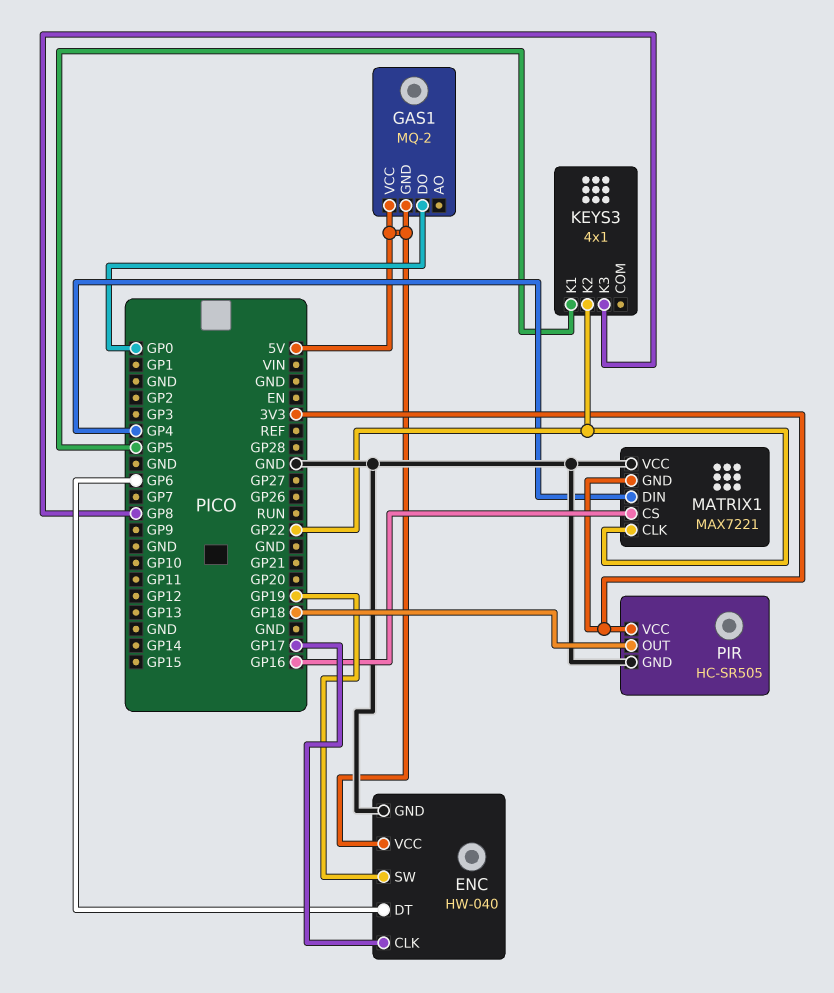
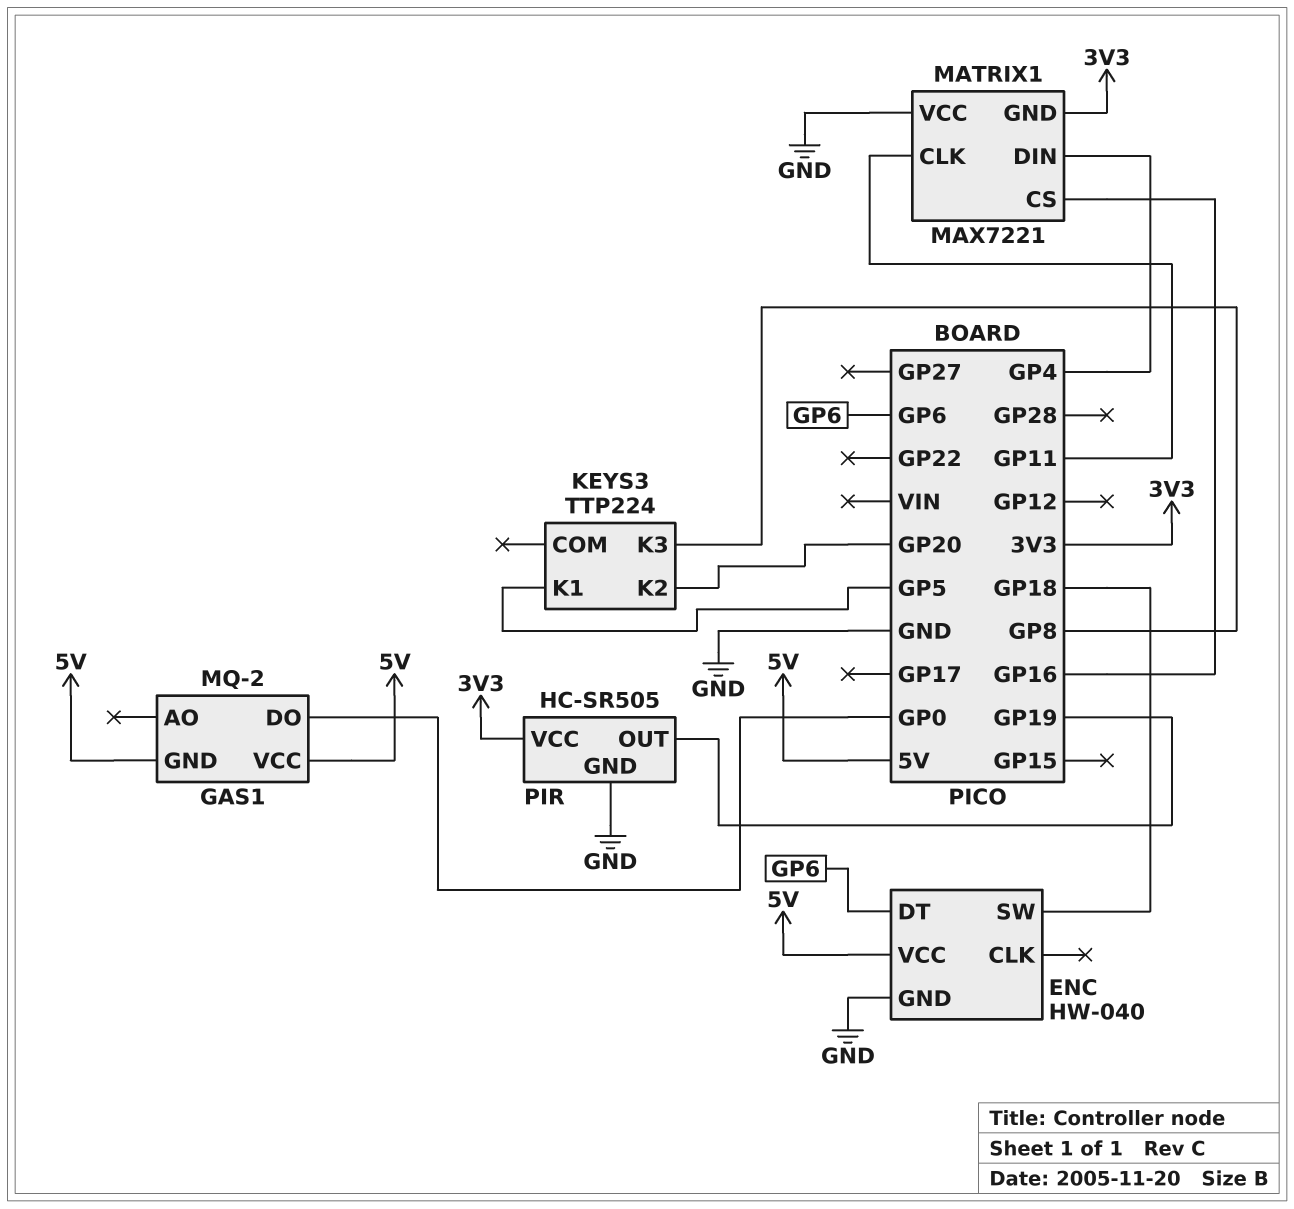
ENC pin CLK: GP17 -> none
ENC pin SW: GP19 -> GP18
KEYS3: 4x1 -> TTP224
KEYS3 pin K2: GP22 -> GP20
MATRIX1 pin CLK: GP22 -> GP11
PIR pin OUT: GP18 -> GP19

